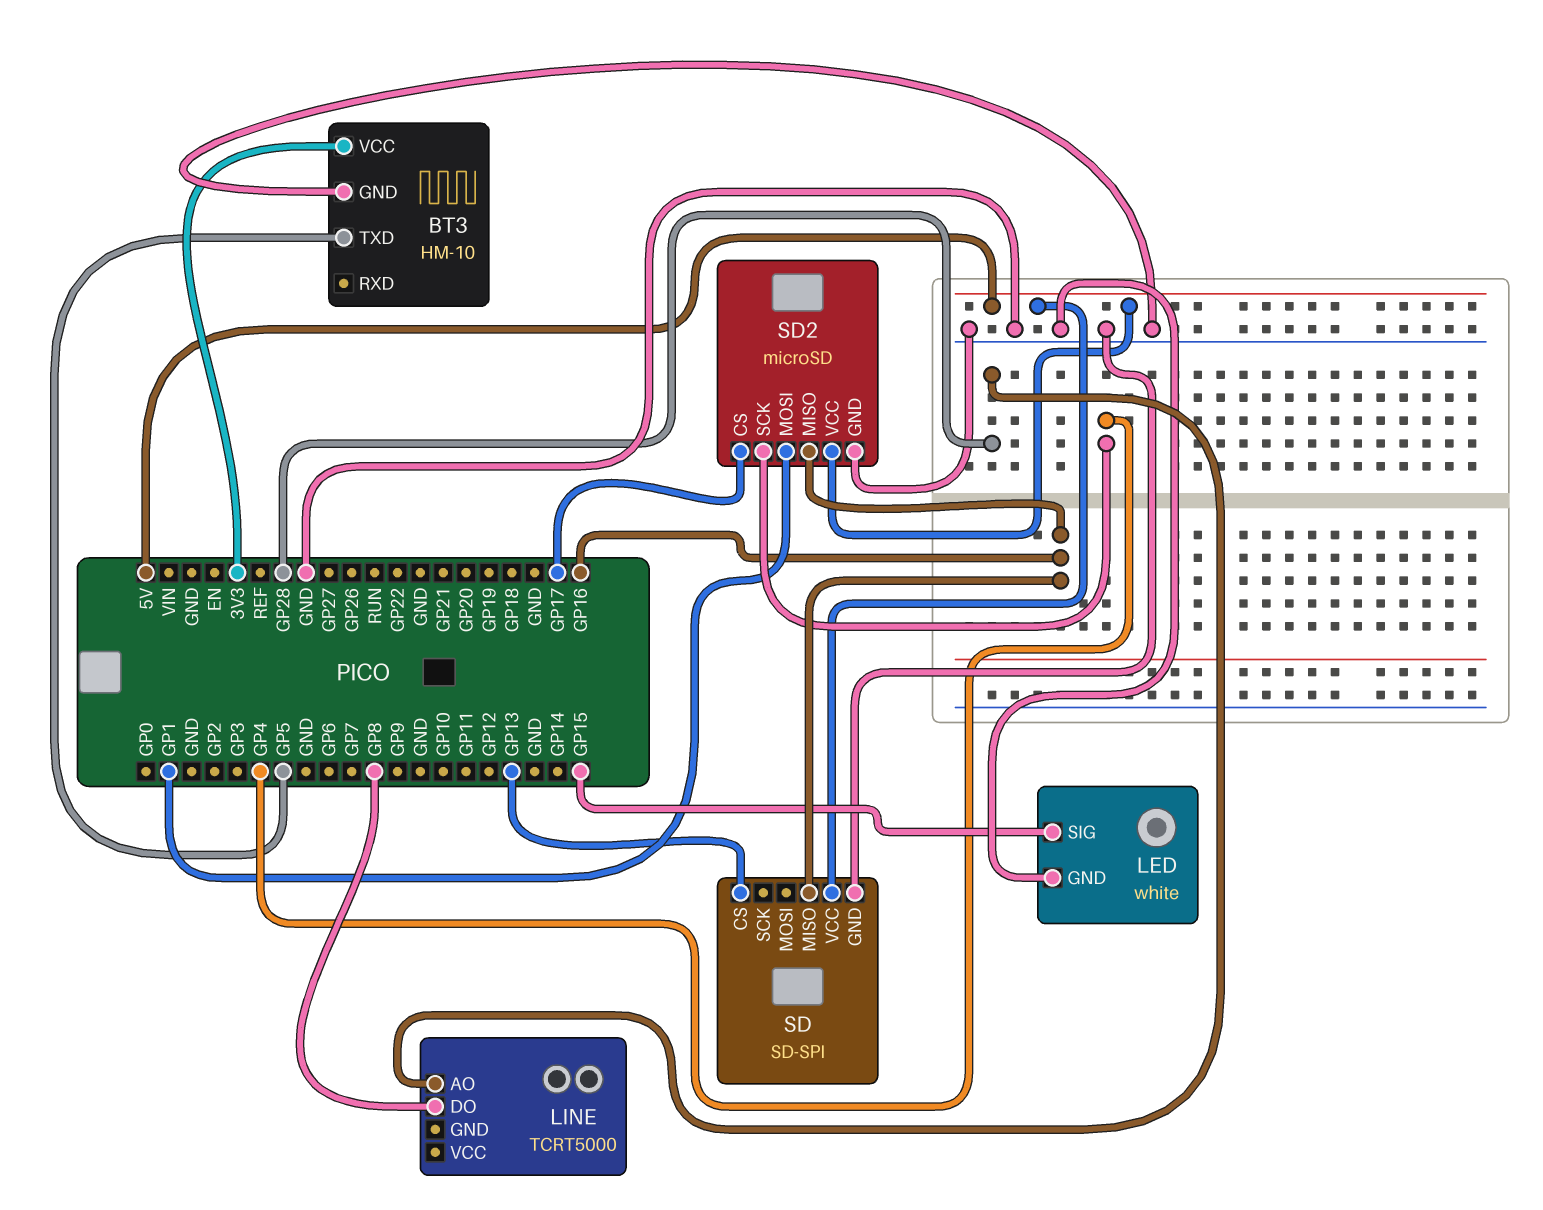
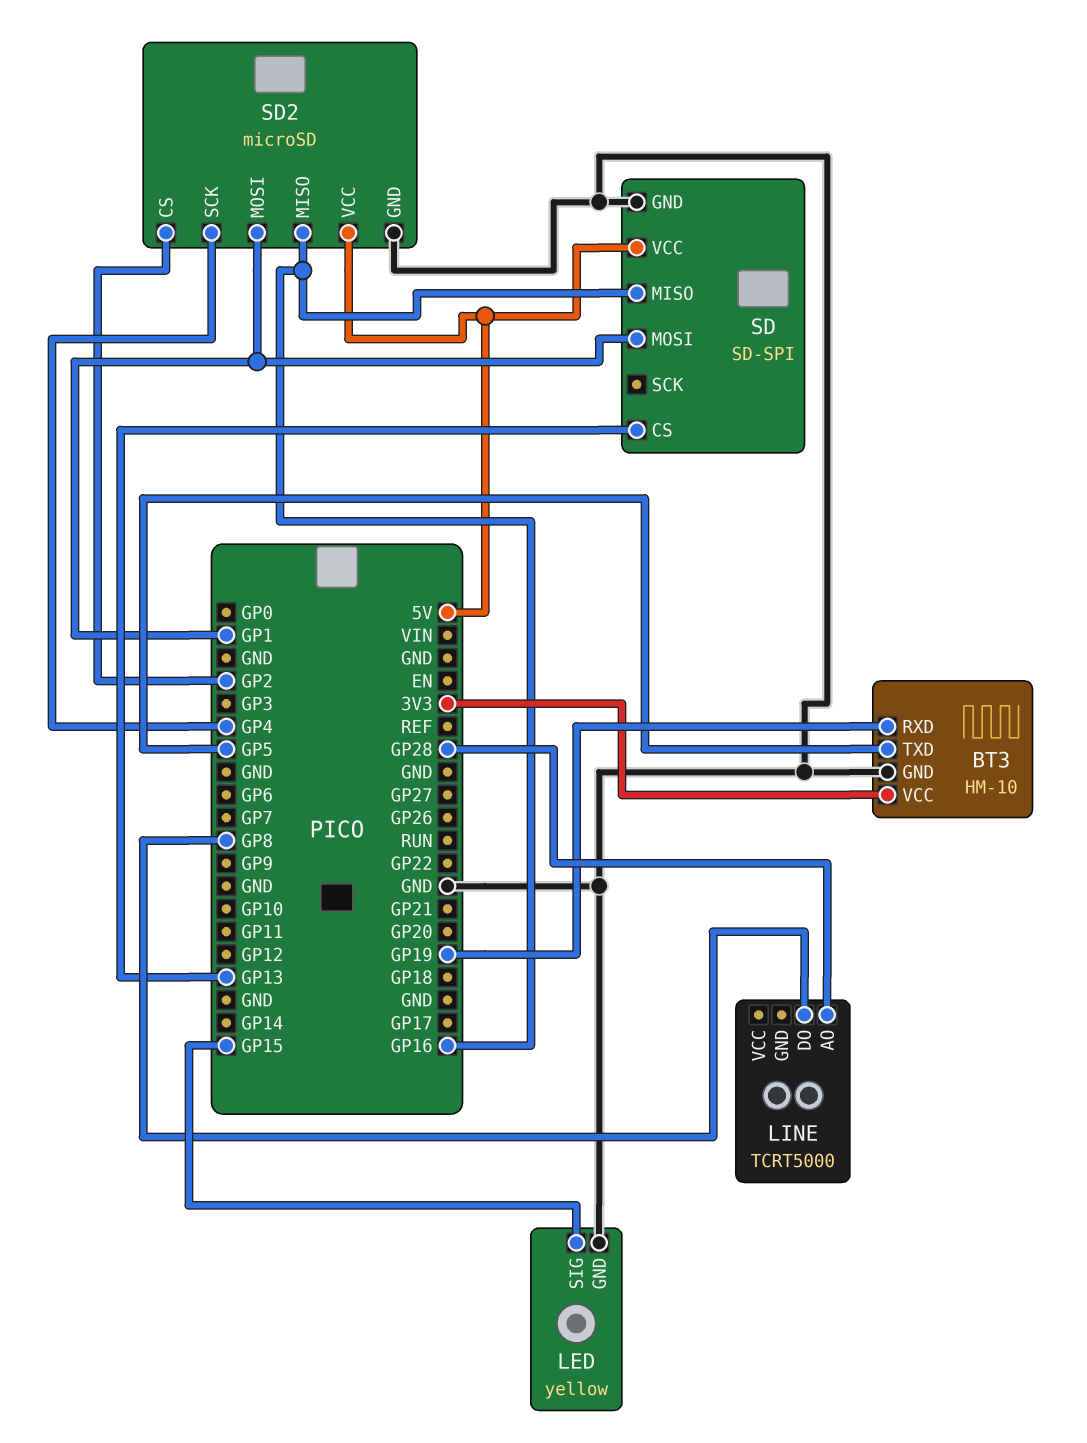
BT3 pin RXD: none -> GP19
LED: white -> yellow
SD pin MOSI: none -> GP1
SD2 pin CS: GP17 -> GP2

